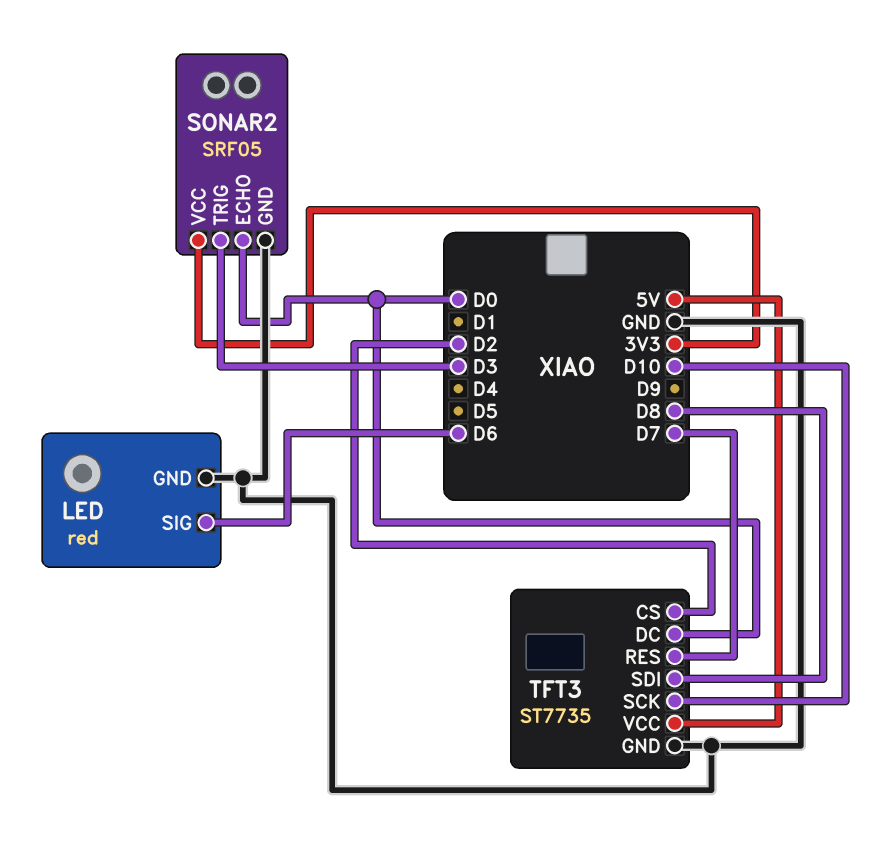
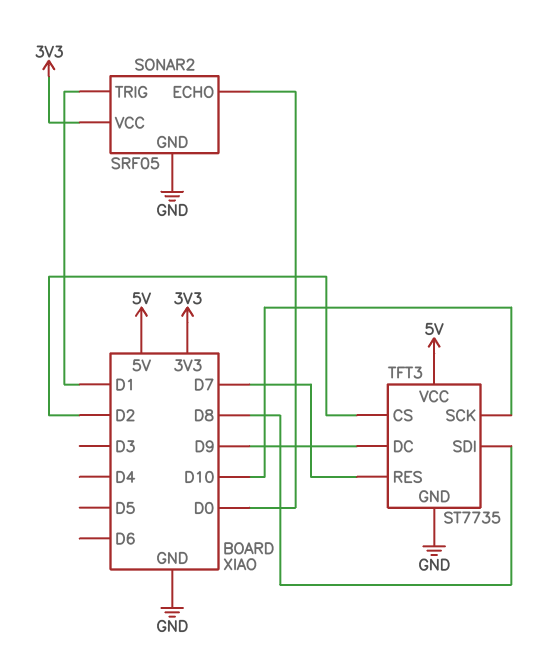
LED: red -> none
LED pin GND: GND -> none
LED pin SIG: D6 -> none
SONAR2 pin TRIG: D3 -> D1
TFT3 pin DC: D0 -> D9

